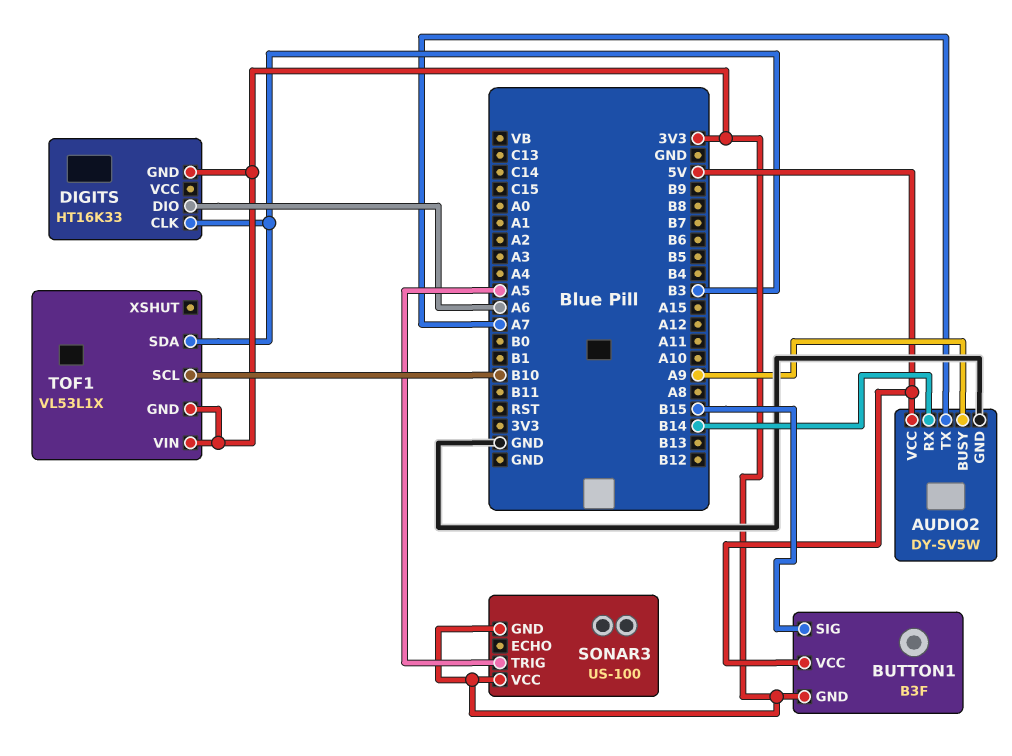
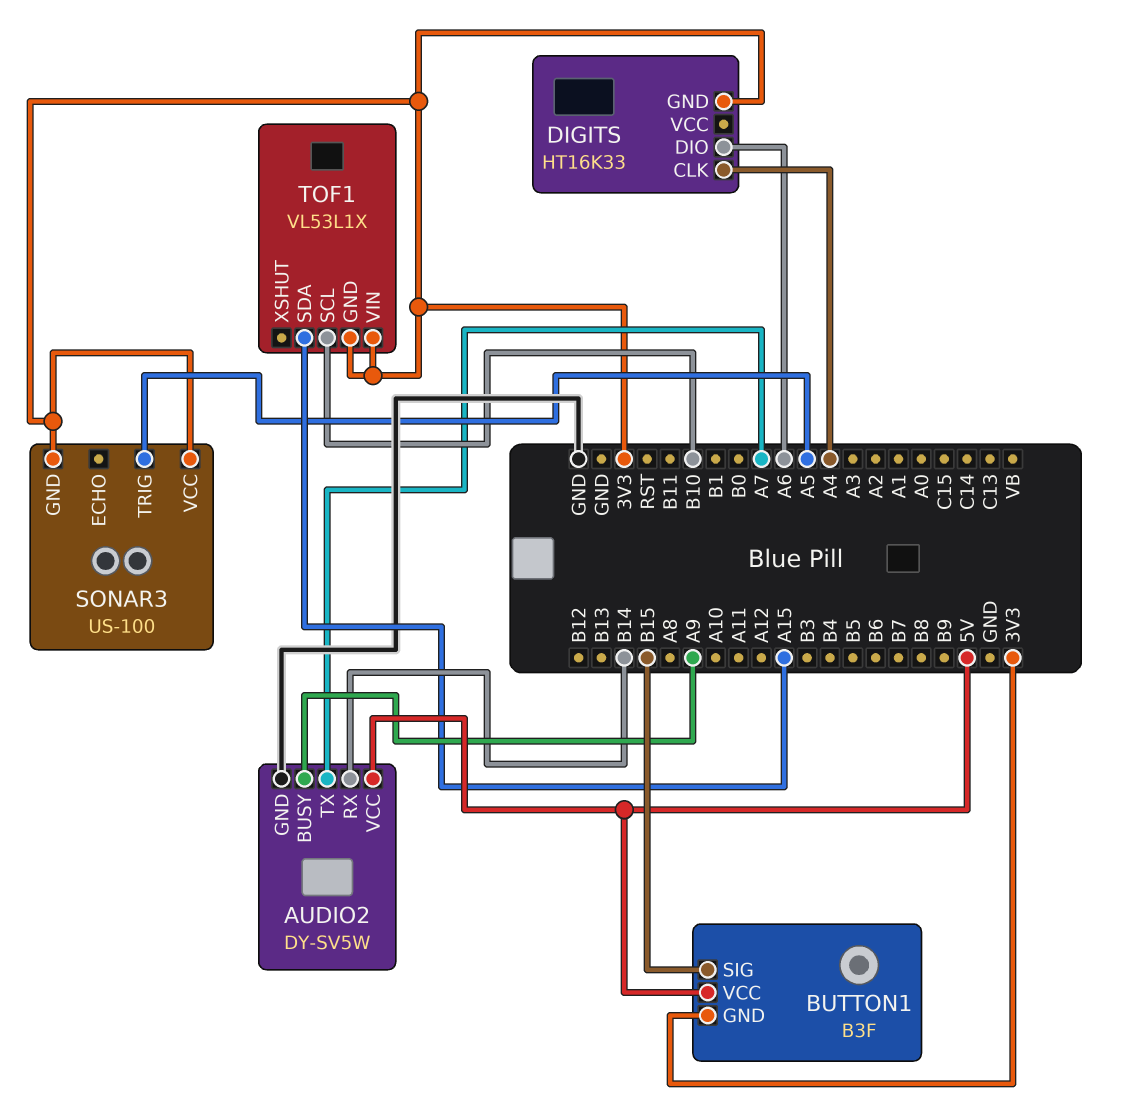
DIGITS pin CLK: B3 -> A4
TOF1 pin SDA: B3 -> A15

